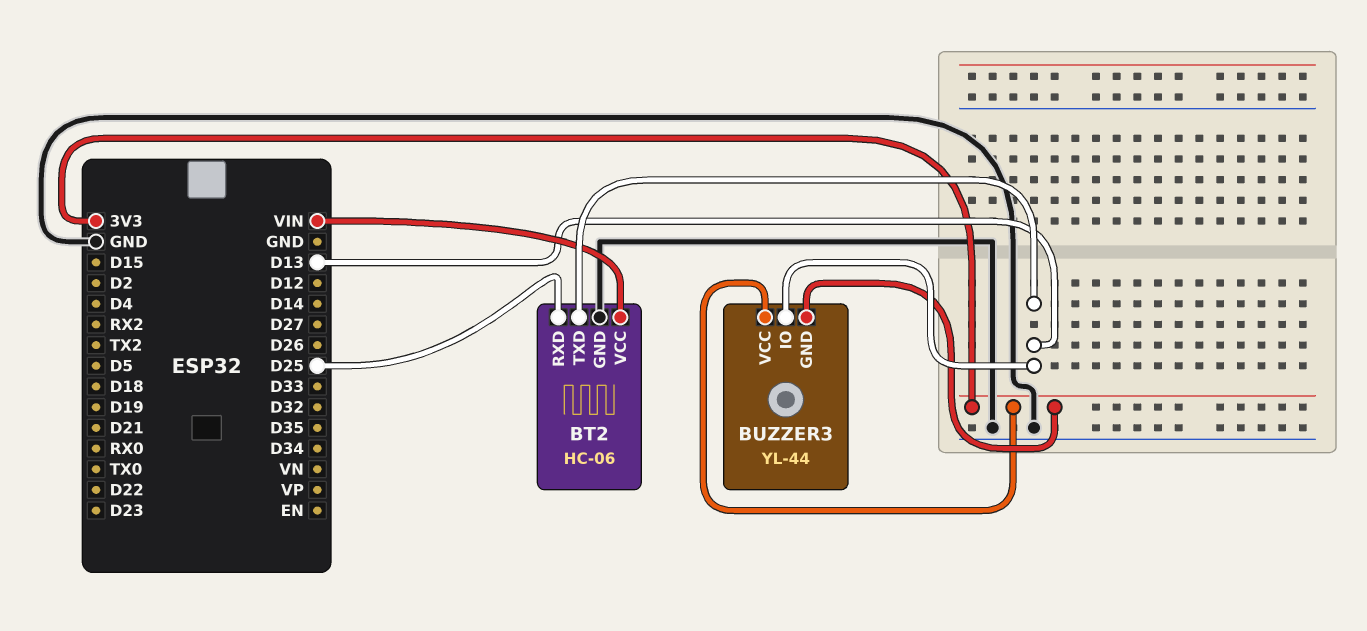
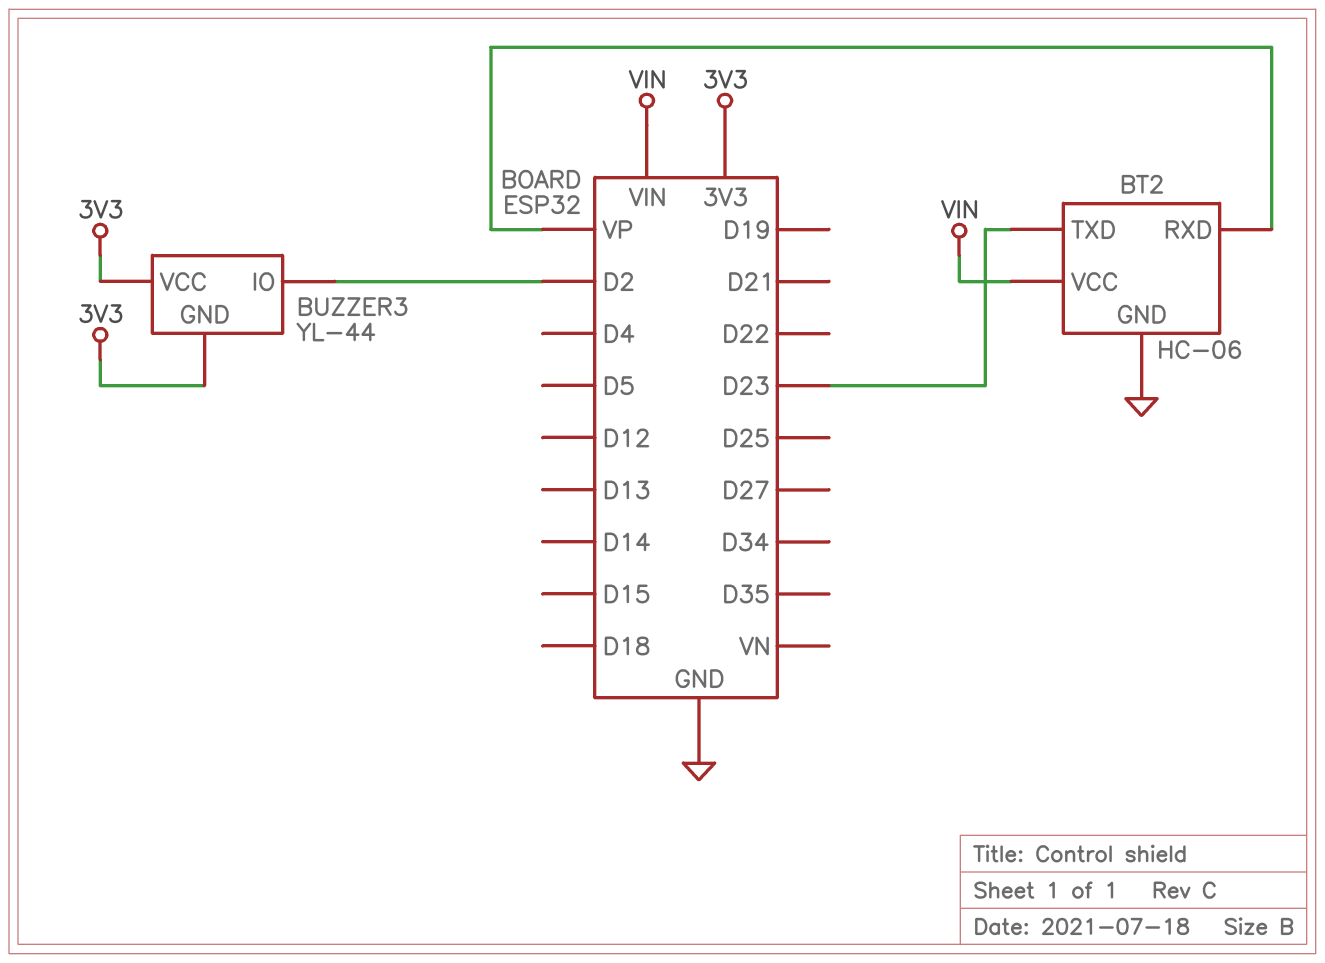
BT2 pin RXD: D25 -> VP
BT2 pin TXD: D13 -> D23
BUZZER3 pin IO: D13 -> D2

